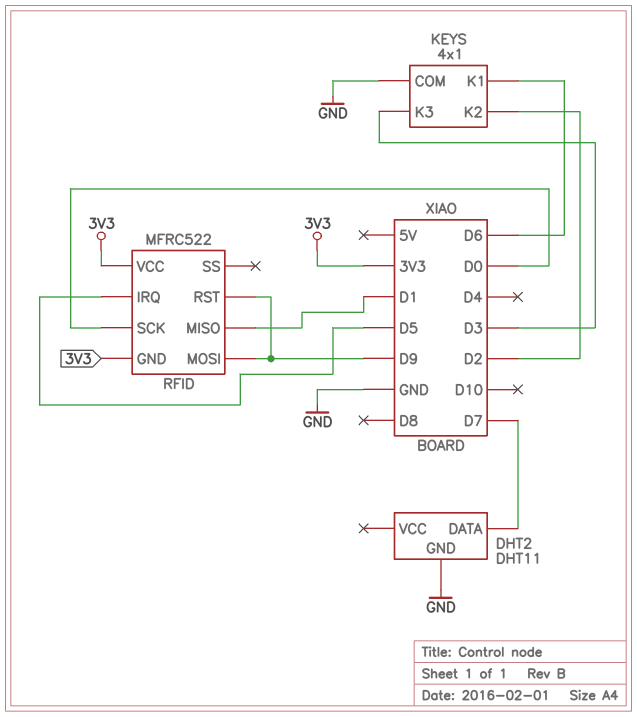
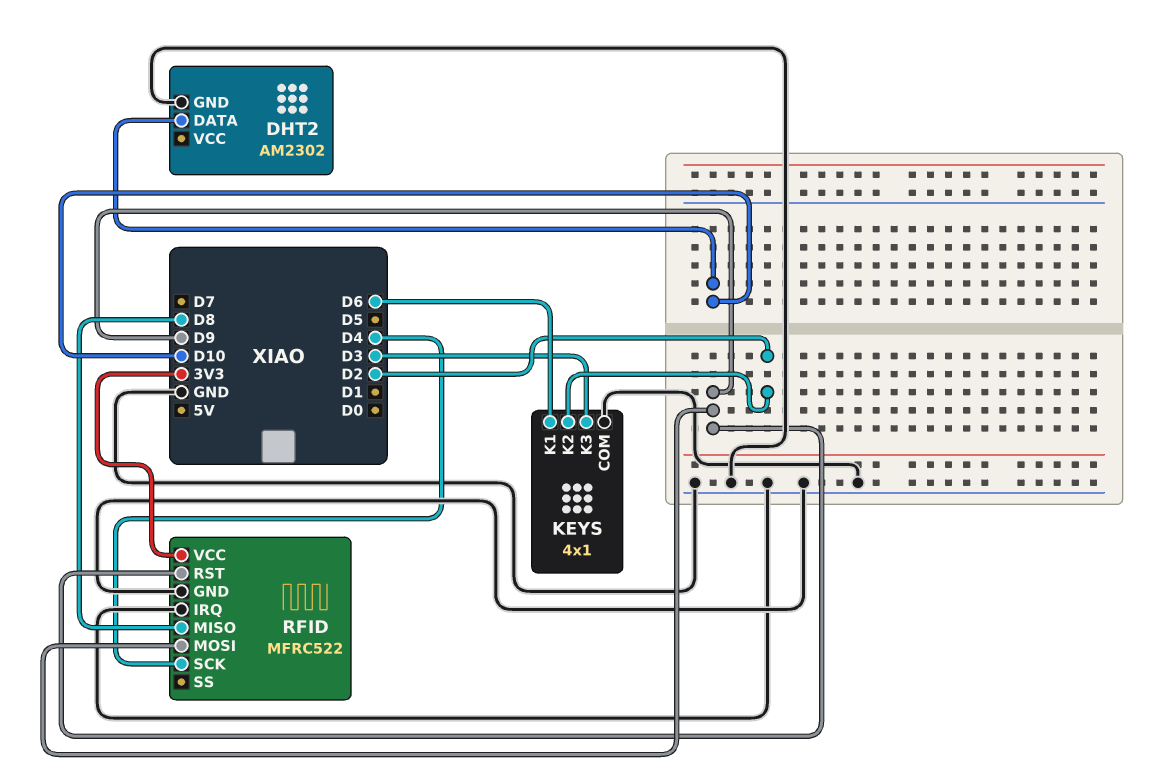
DHT2: DHT11 -> AM2302
DHT2 pin DATA: D7 -> D10
RFID pin GND: 3V3 -> GND
RFID pin IRQ: D5 -> GND
RFID pin MISO: D1 -> D8
RFID pin SCK: D0 -> D4

